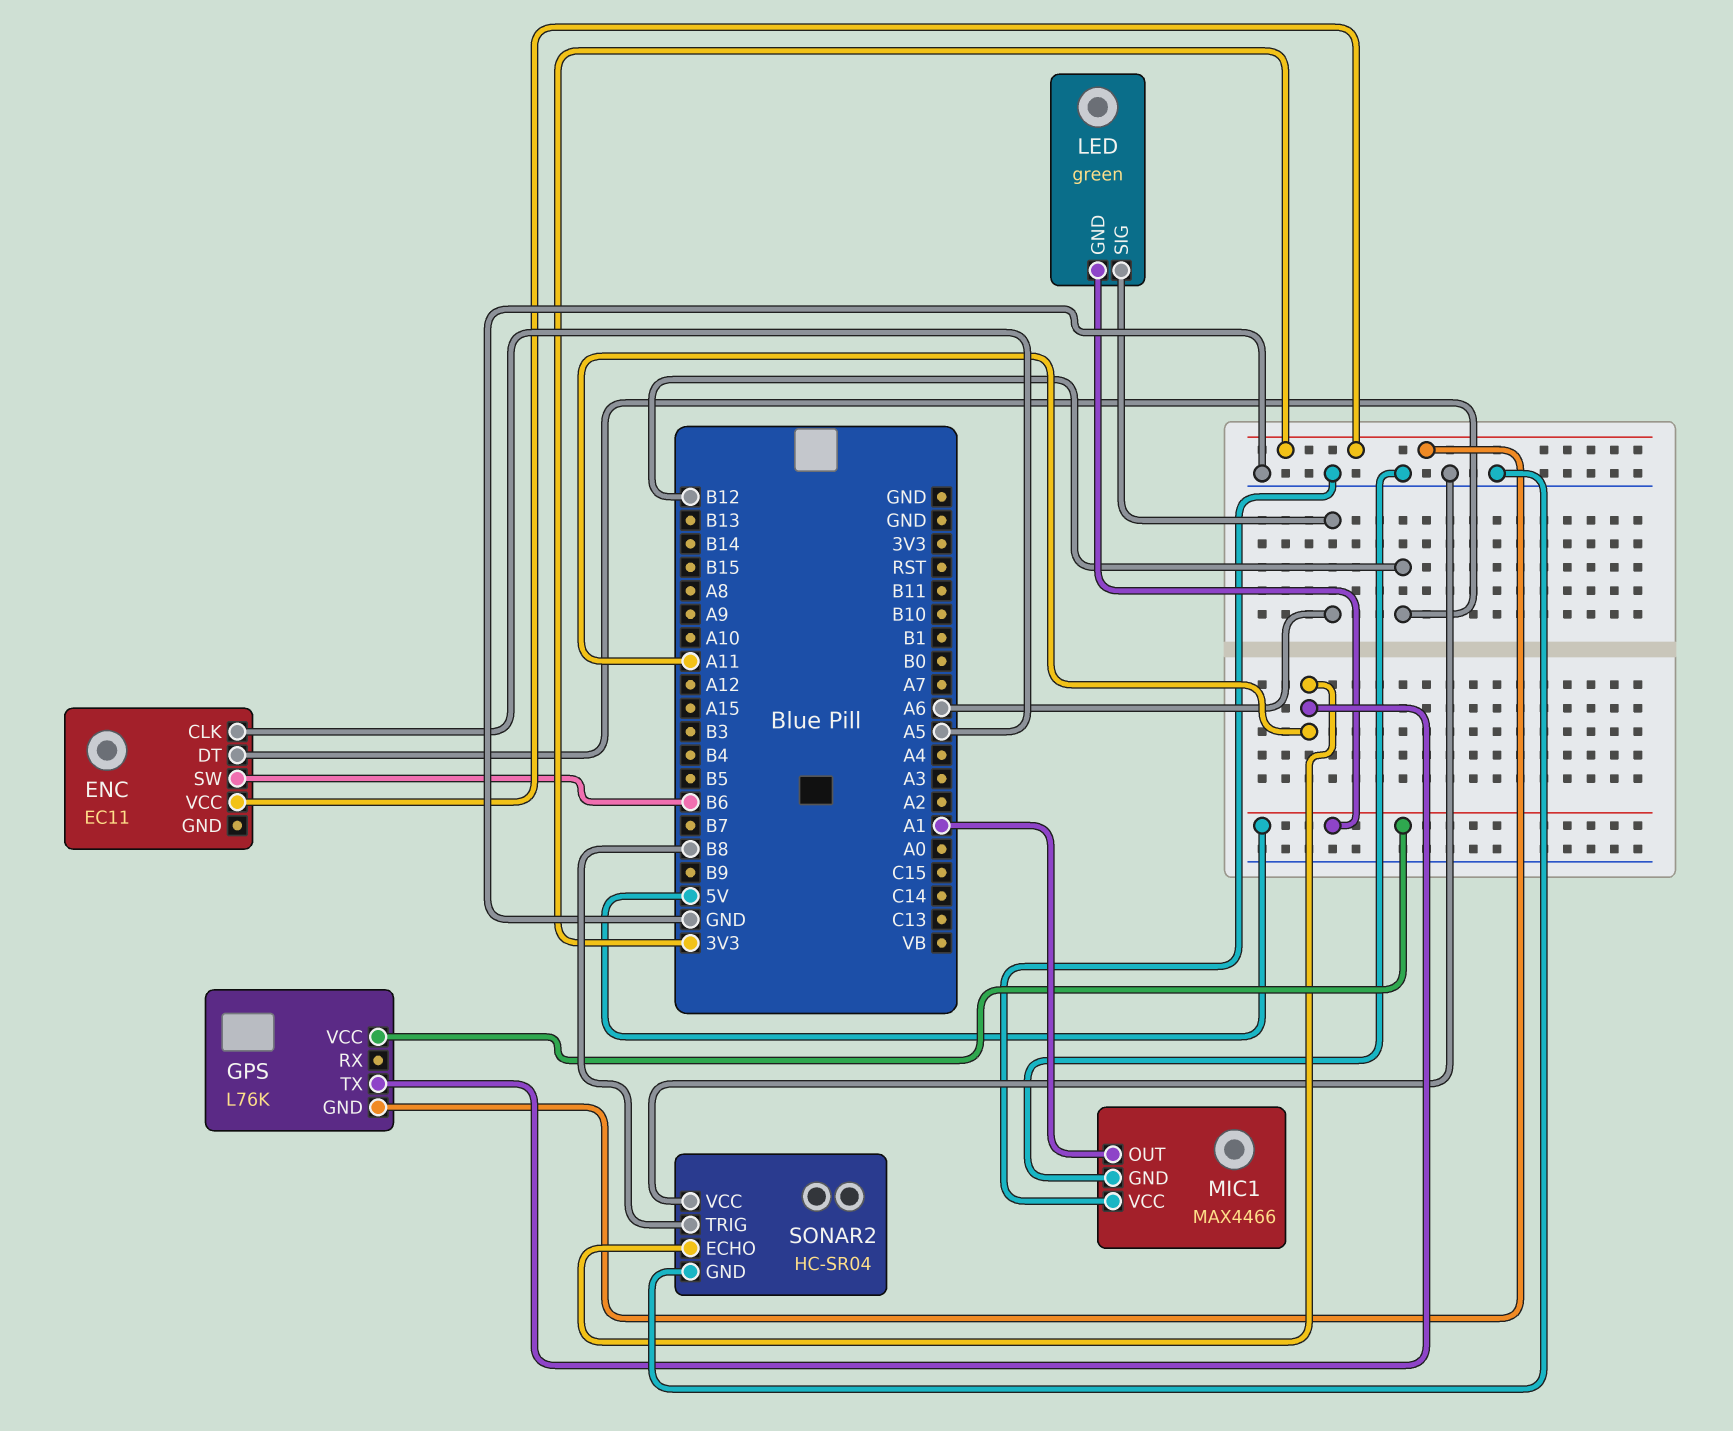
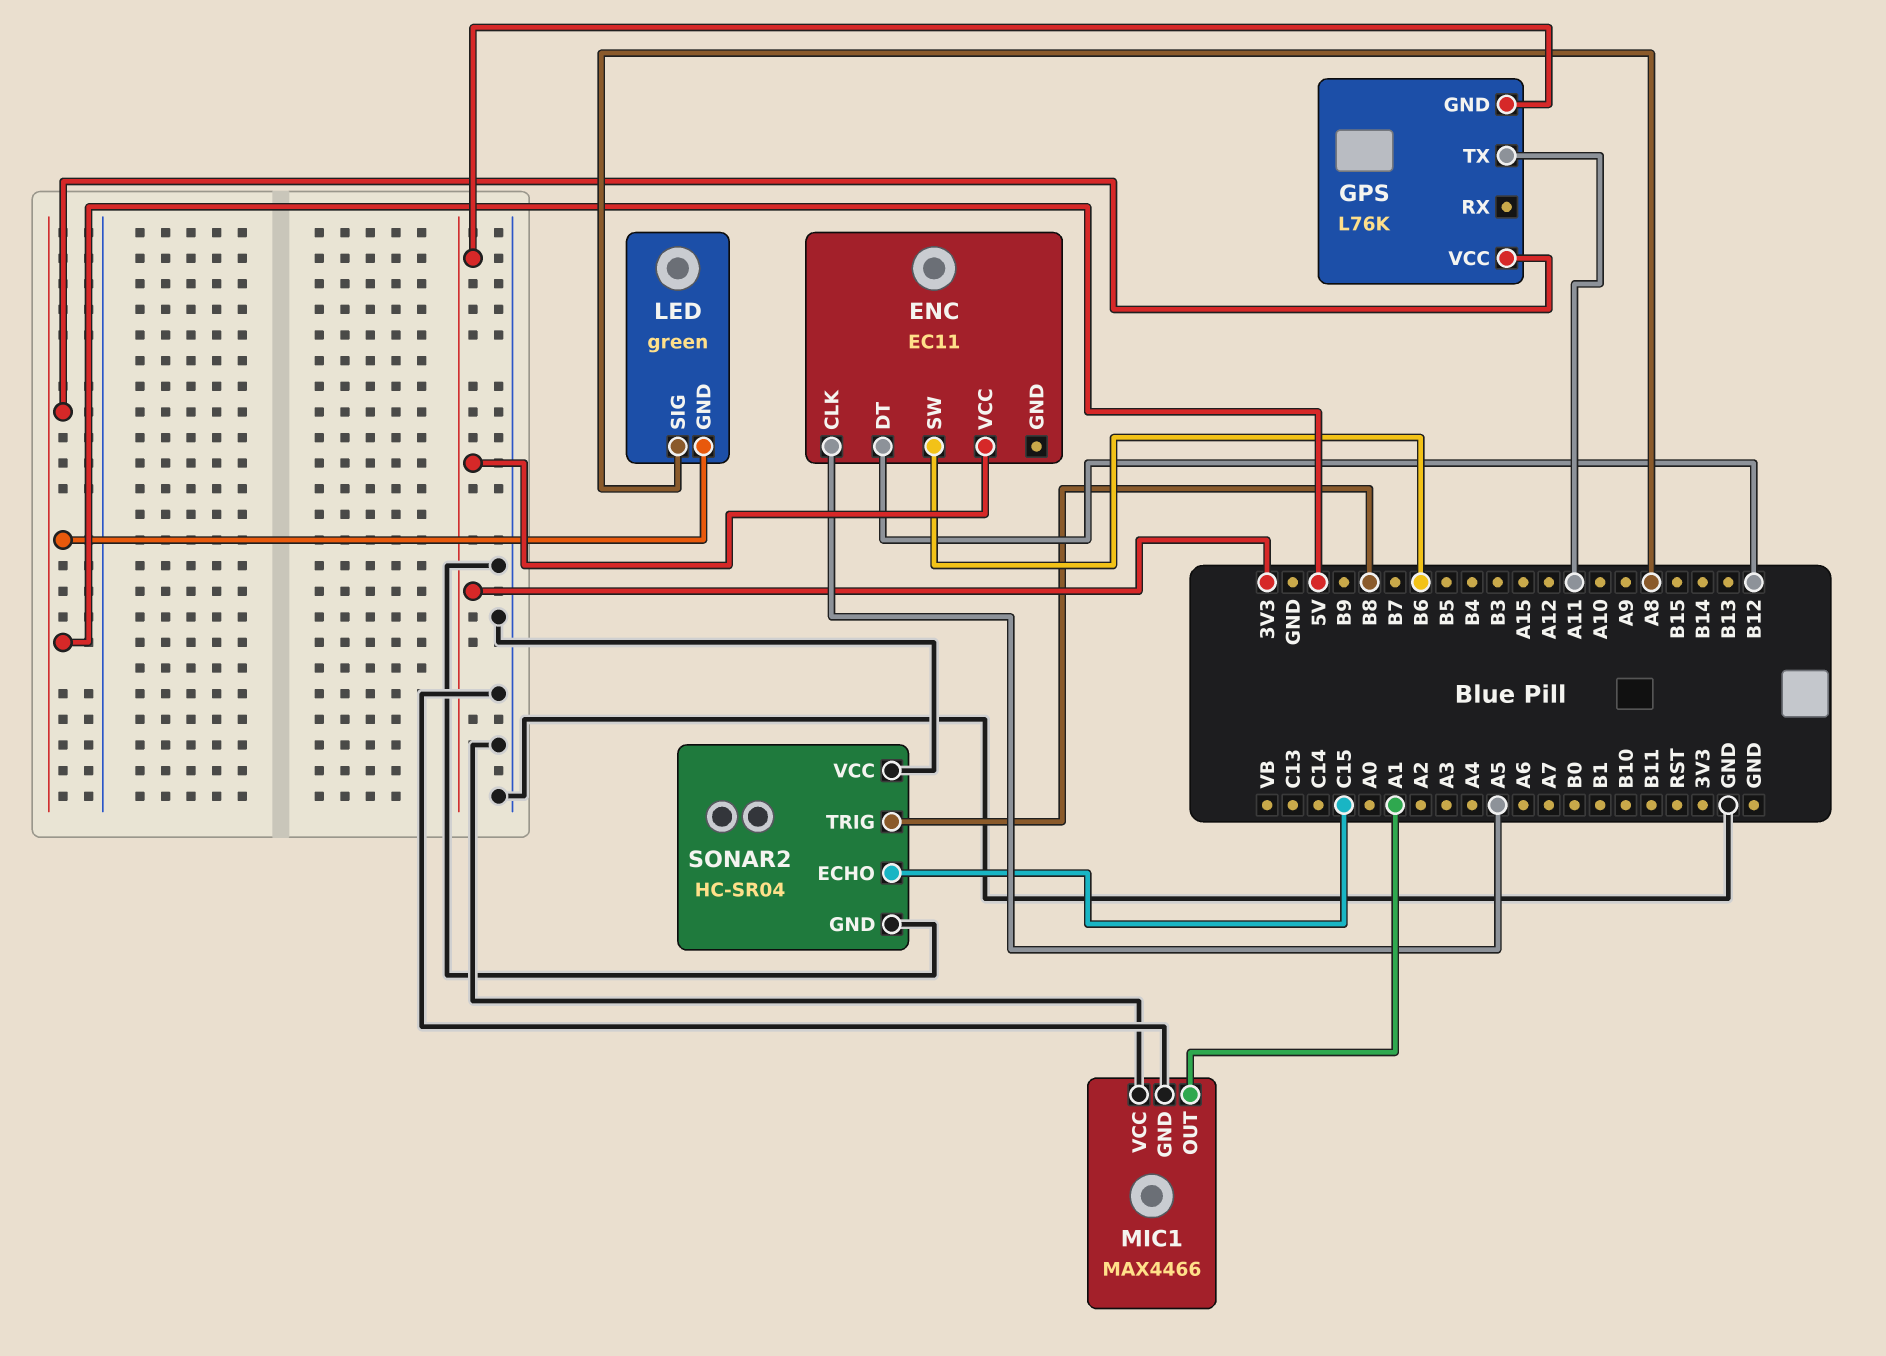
LED pin SIG: A6 -> A8
SONAR2 pin ECHO: A11 -> C15

